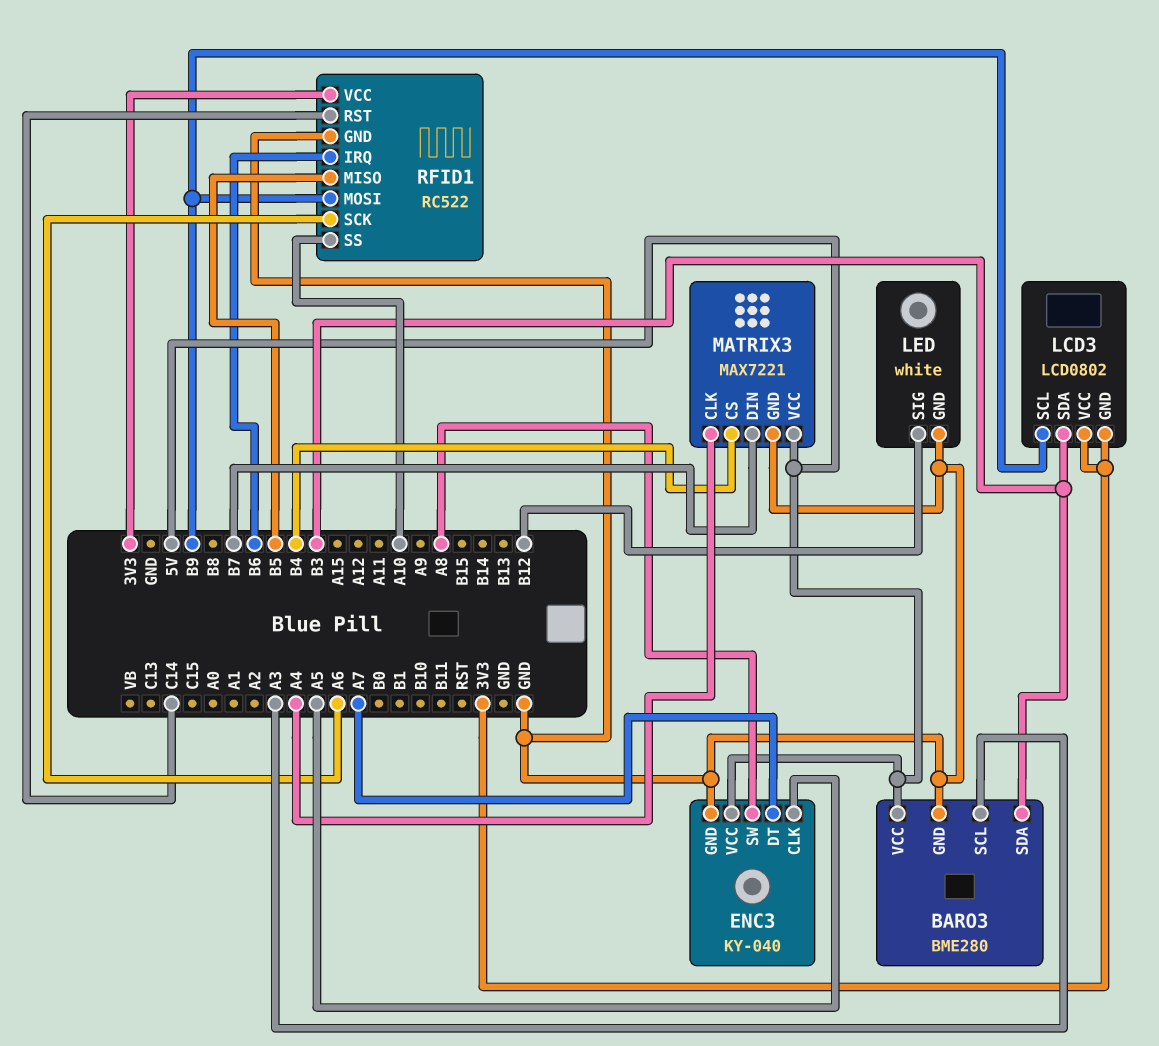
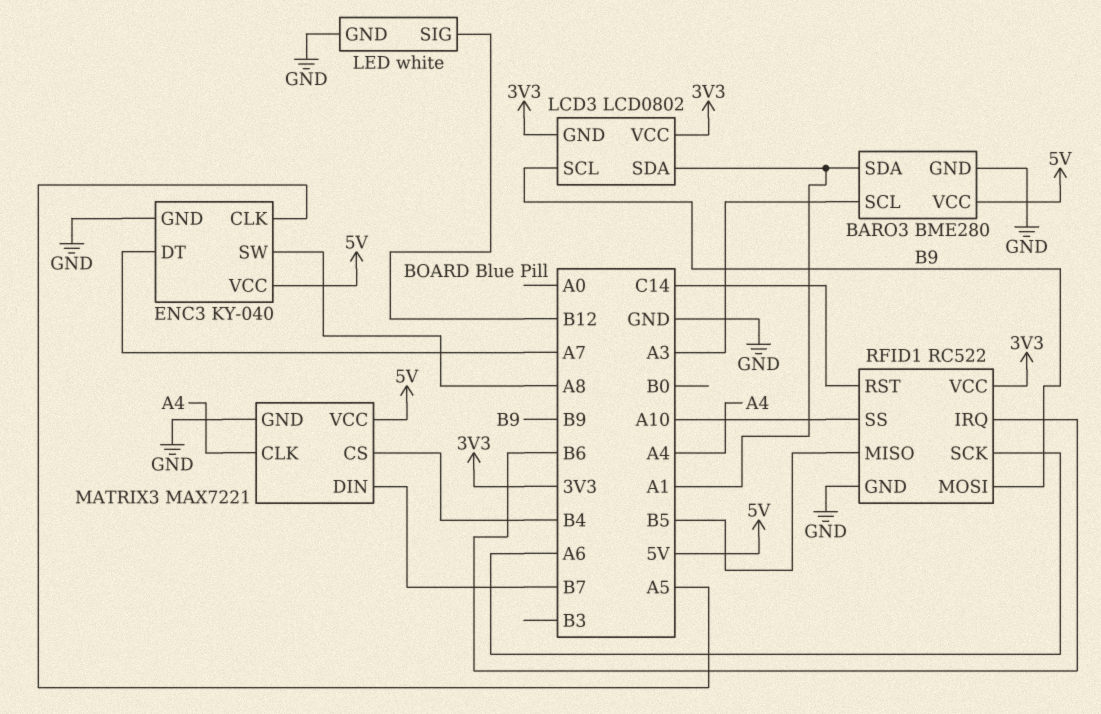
BARO3 pin SDA: B3 -> A1
LCD3 pin SDA: B3 -> A1

